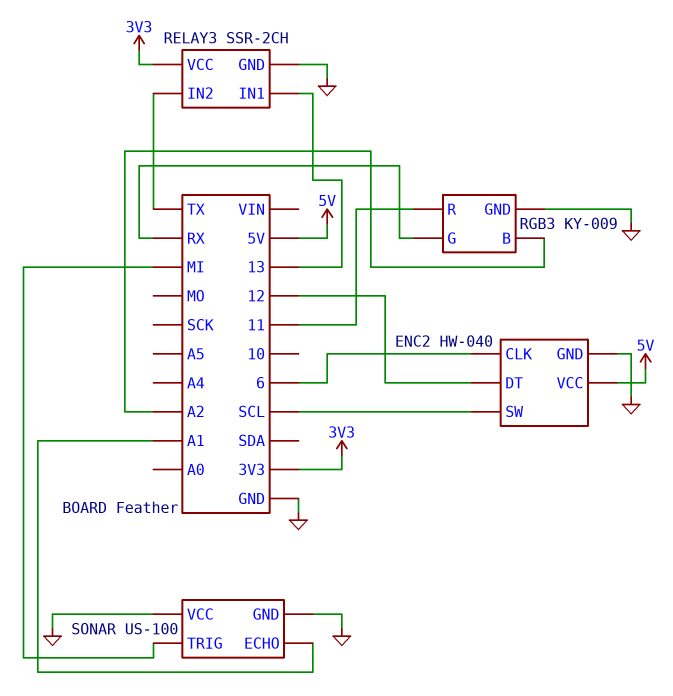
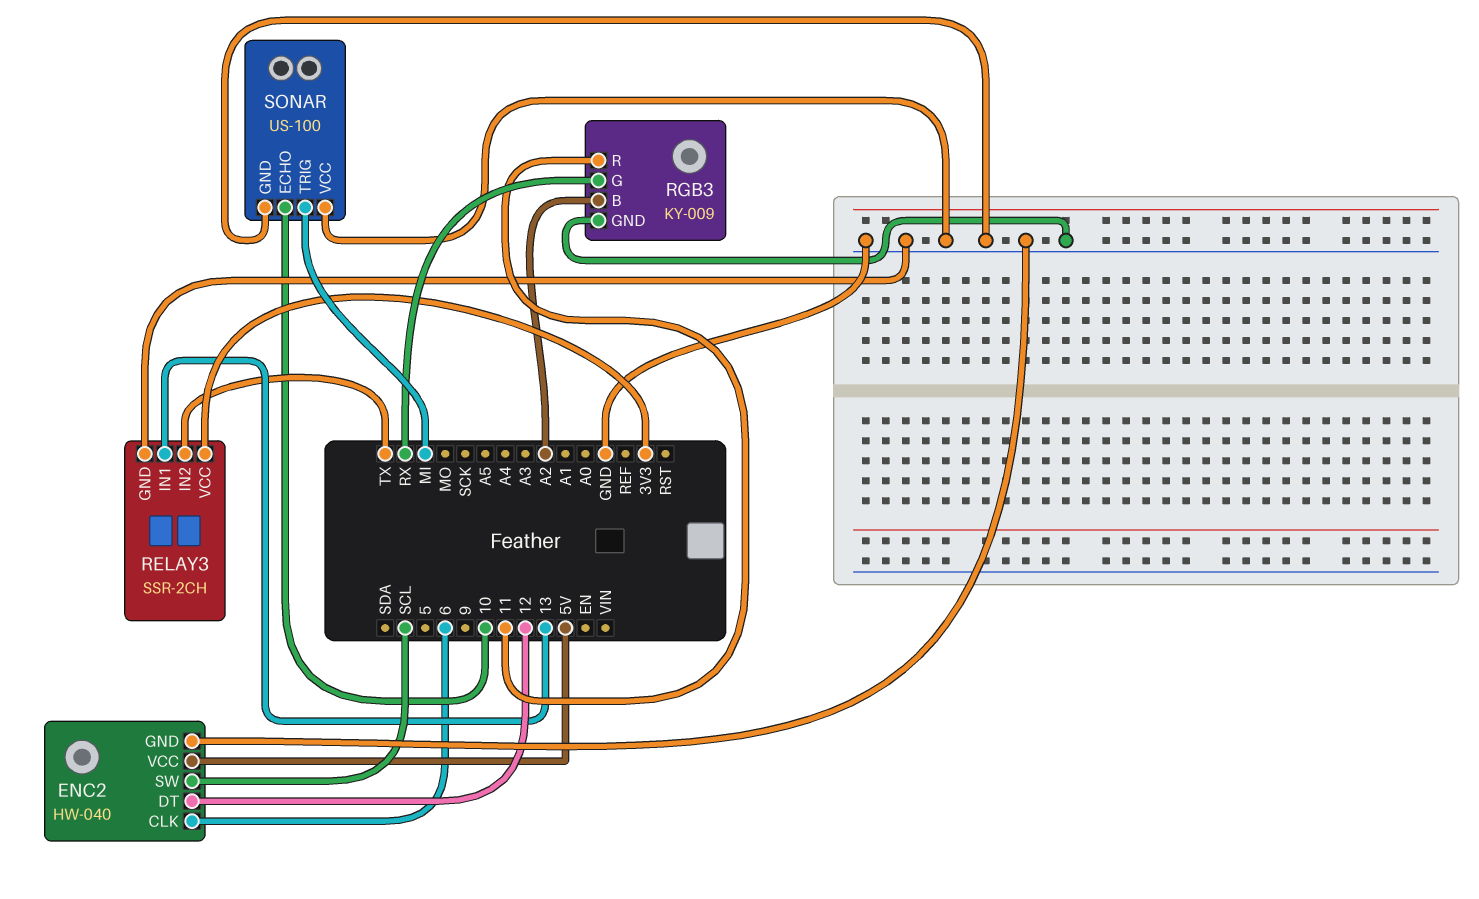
SONAR pin ECHO: A1 -> 10

